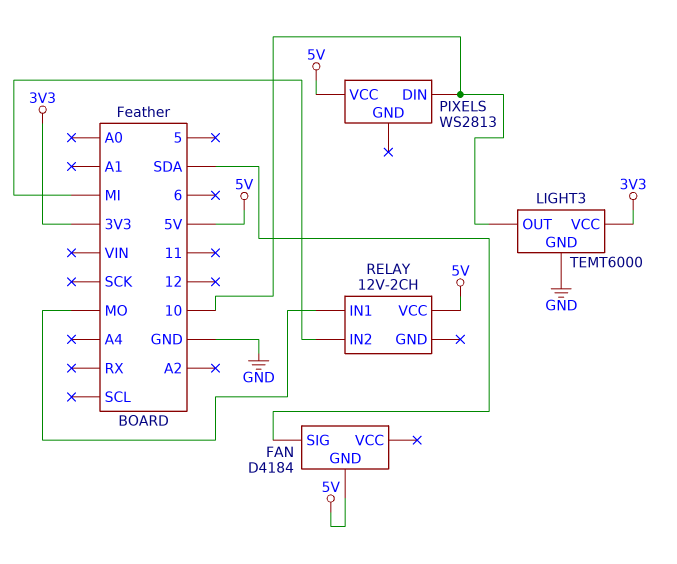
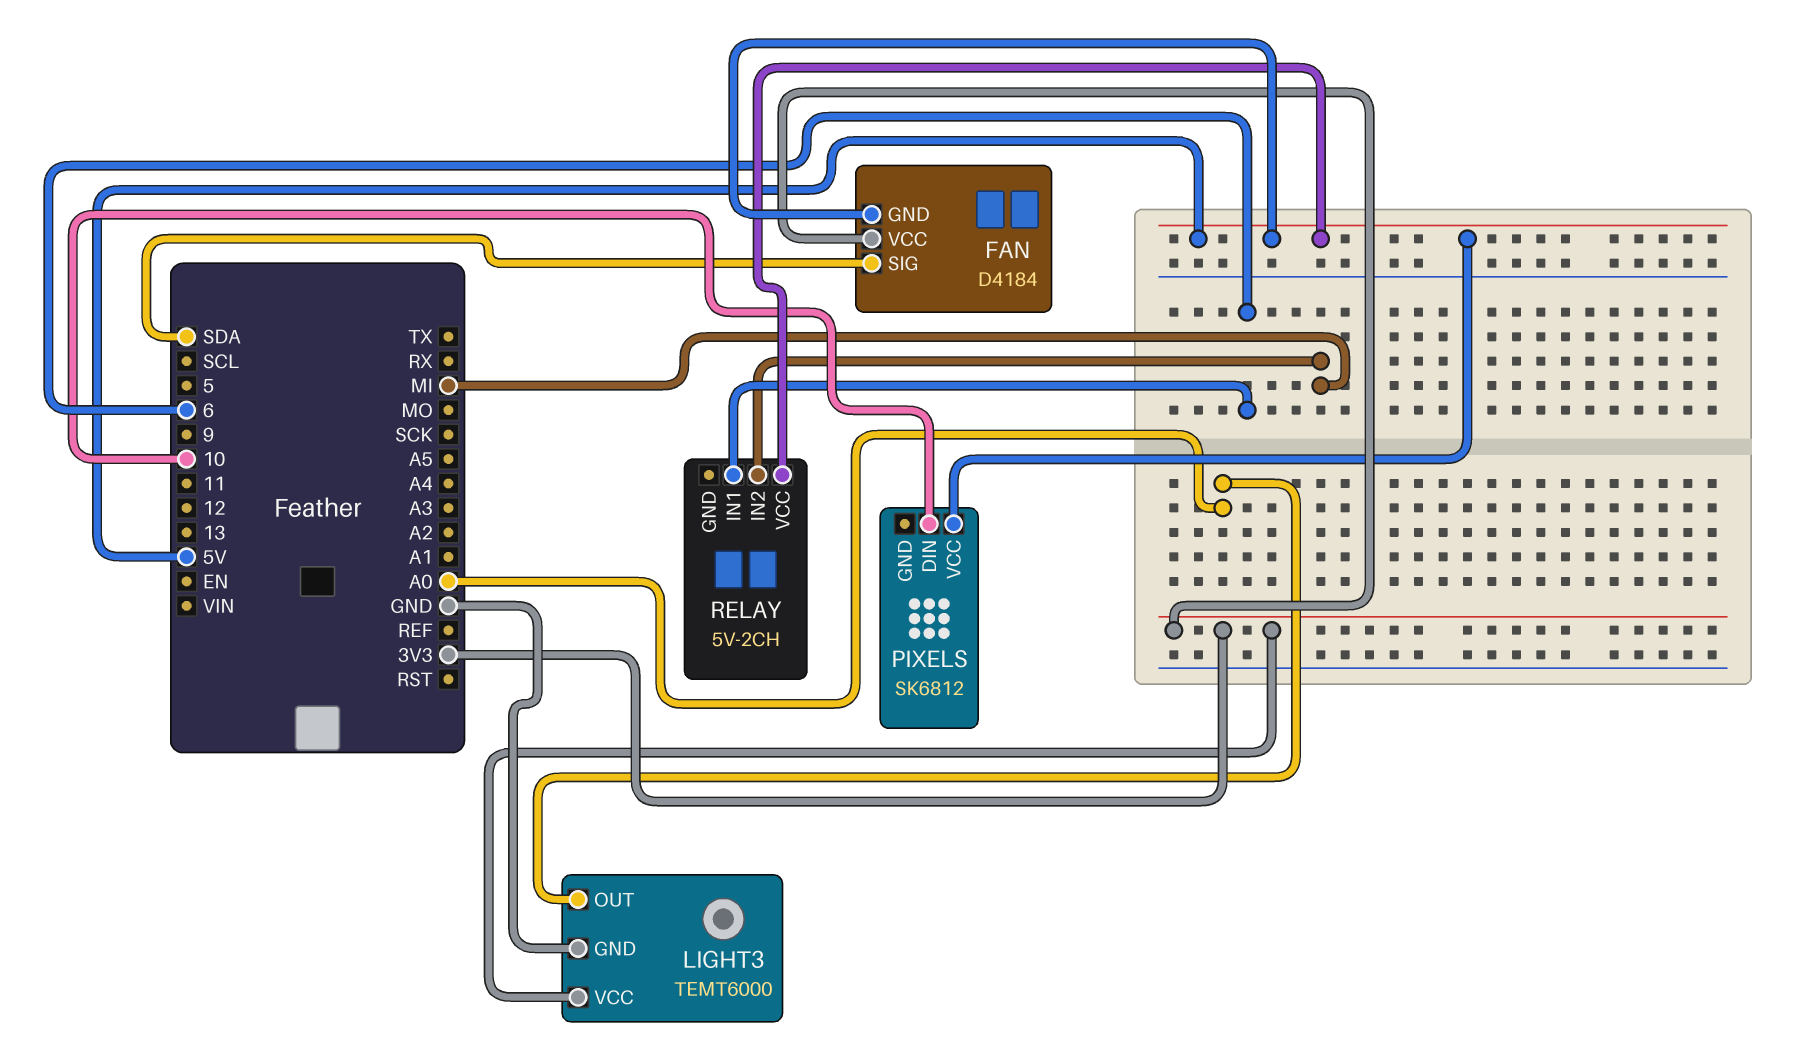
FAN pin VCC: none -> 3V3
LIGHT3 pin OUT: 10 -> A0
PIXELS: WS2813 -> SK6812
RELAY: 12V-2CH -> 5V-2CH
RELAY pin IN1: MO -> 6

